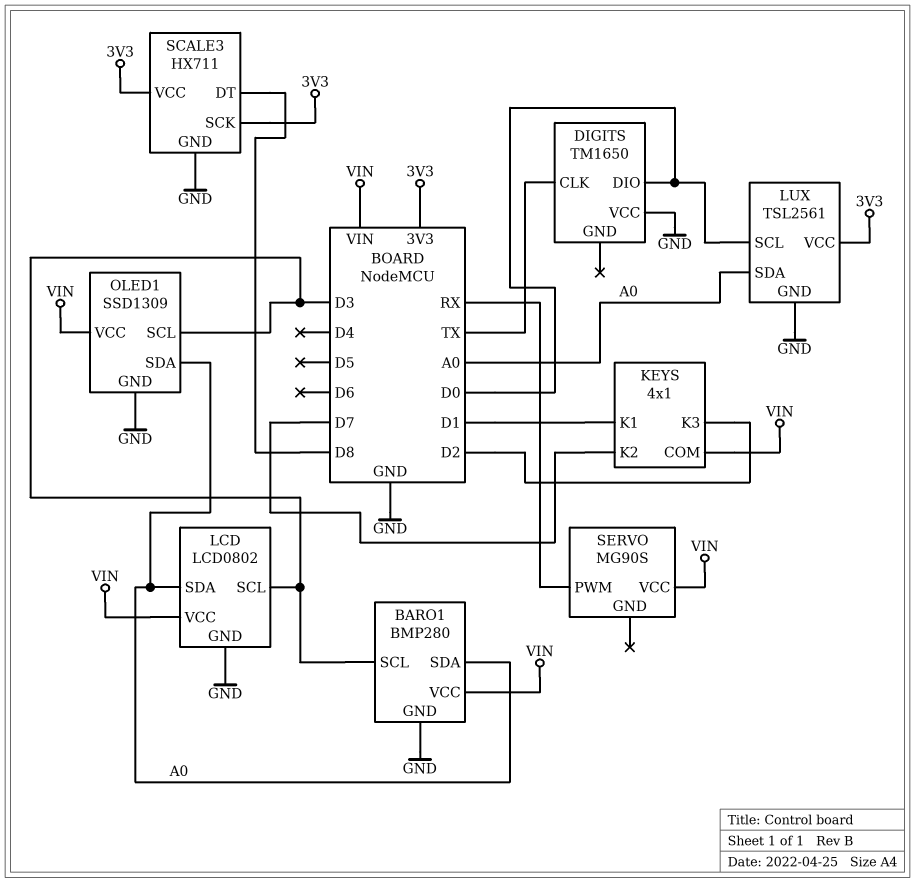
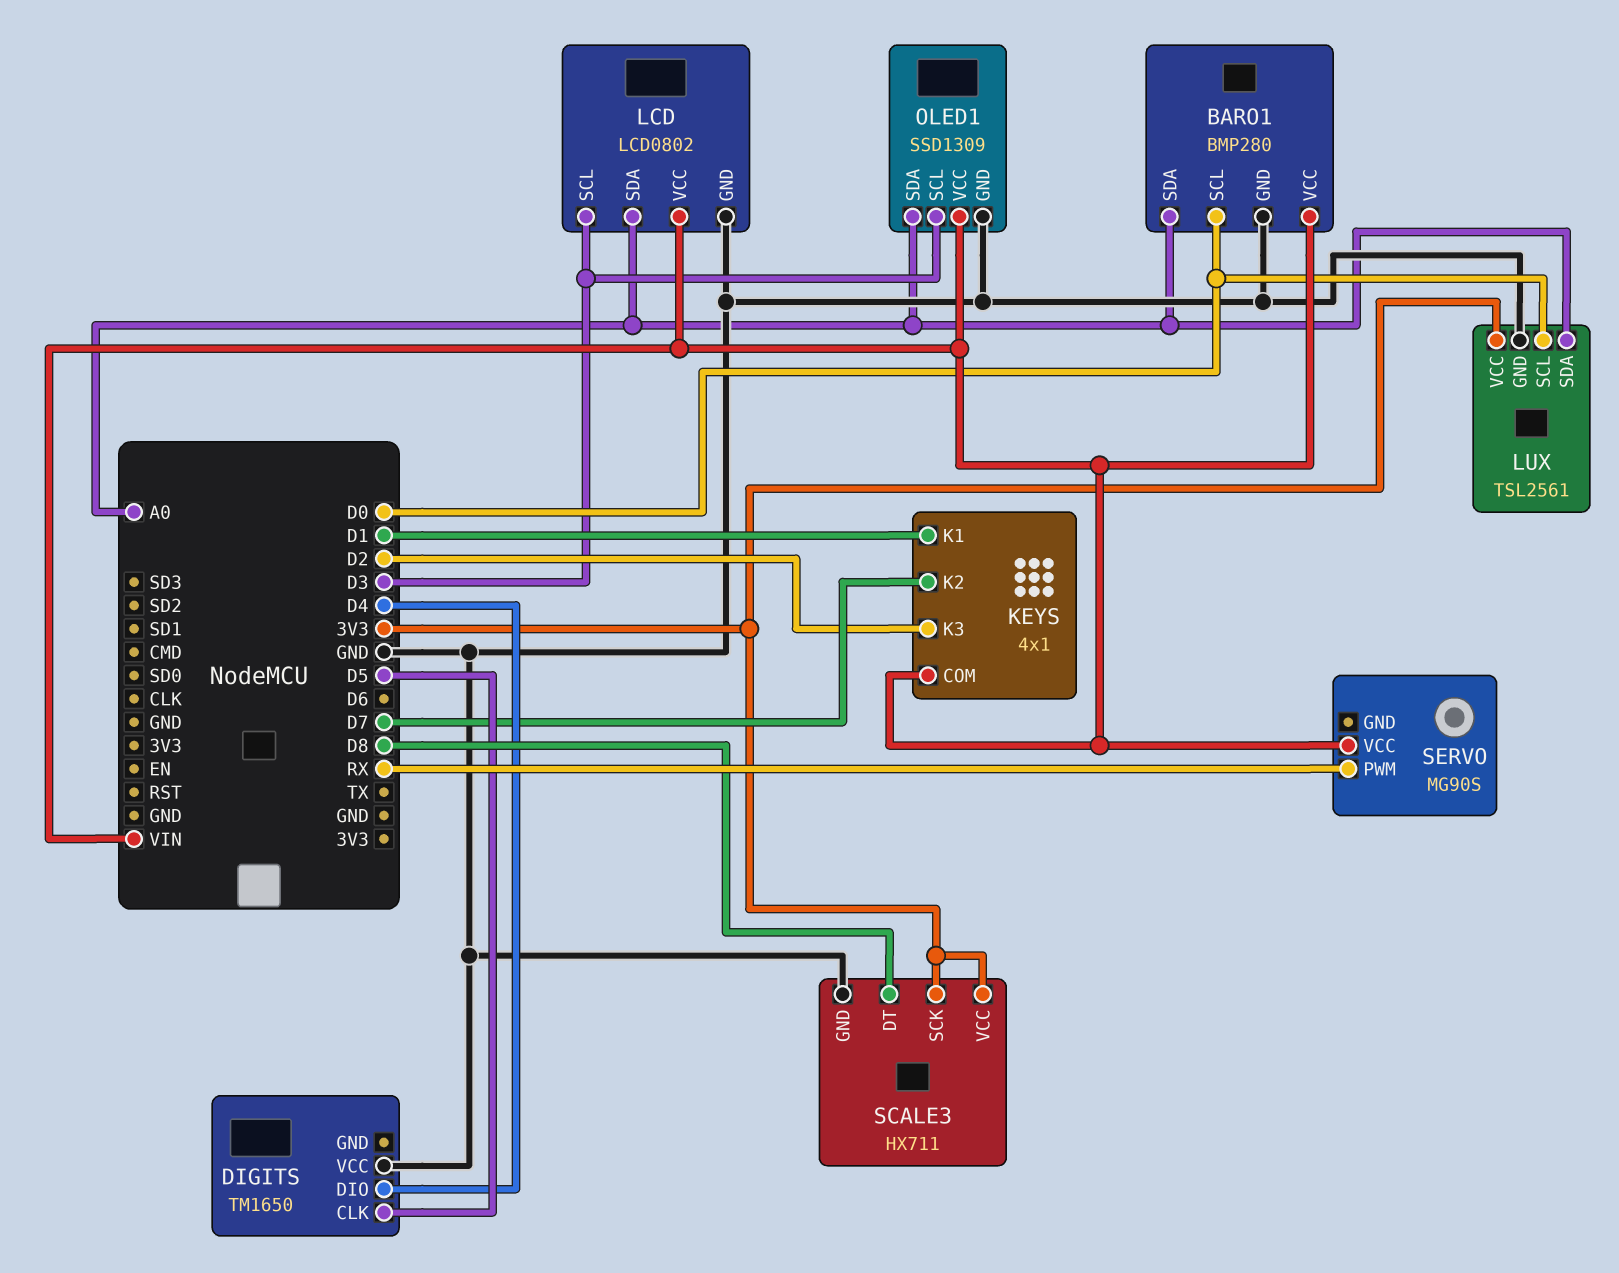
BARO1 pin SCL: D3 -> D0
DIGITS pin CLK: TX -> D5
DIGITS pin DIO: D0 -> D4

